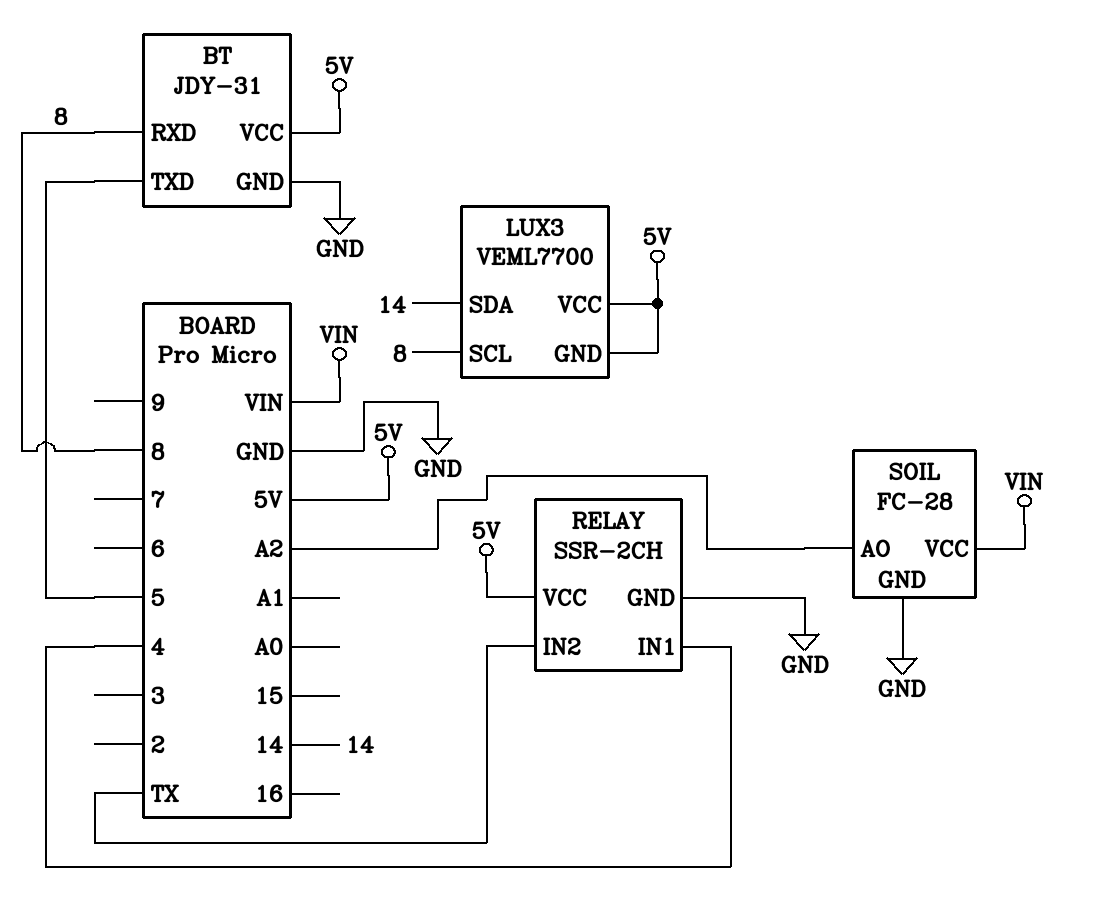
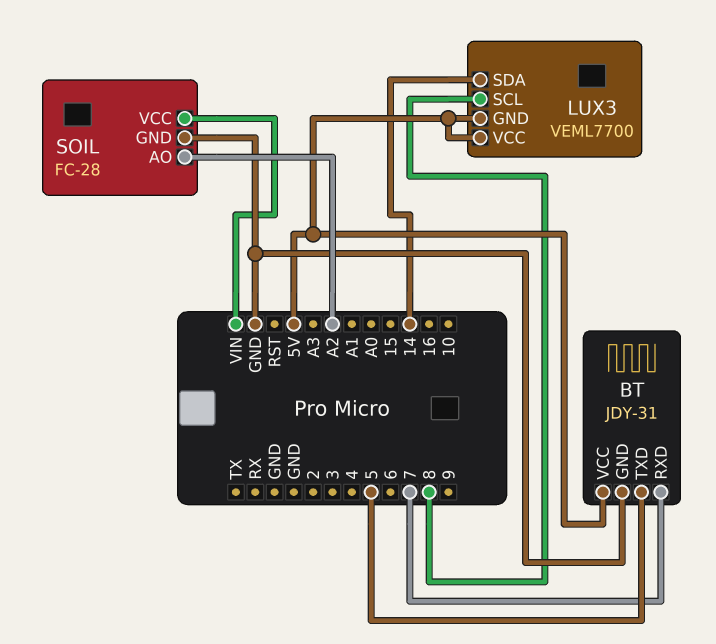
BT pin RXD: 8 -> 7
RELAY: SSR-2CH -> none
RELAY pin GND: GND -> none
RELAY pin IN1: 4 -> none
RELAY pin IN2: TX -> none
RELAY pin VCC: 5V -> none

